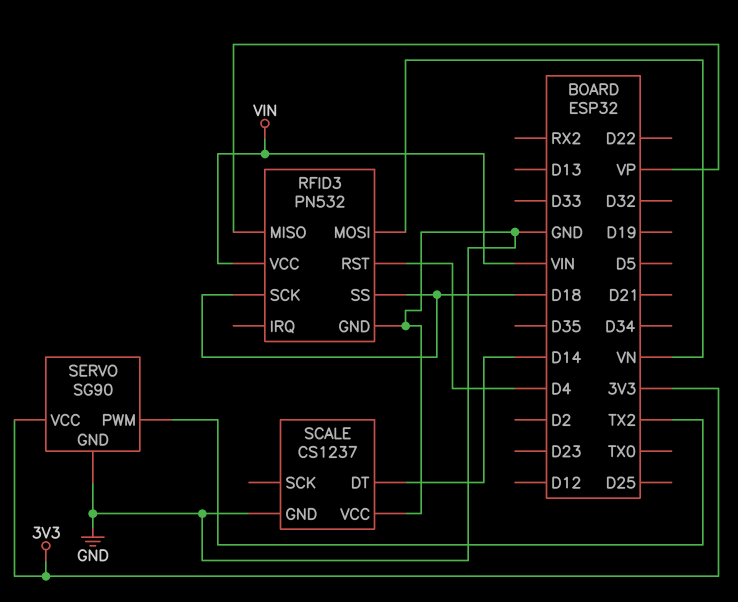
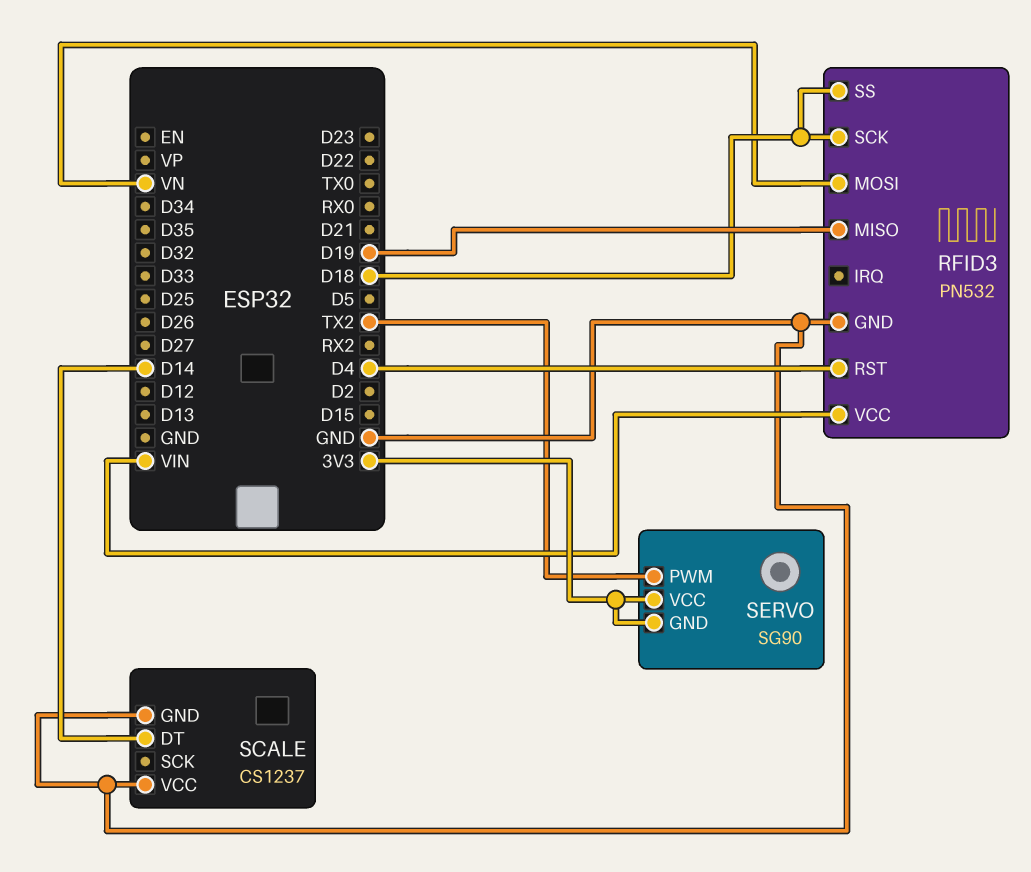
RFID3 pin MISO: VP -> D19
SERVO pin GND: GND -> 3V3

